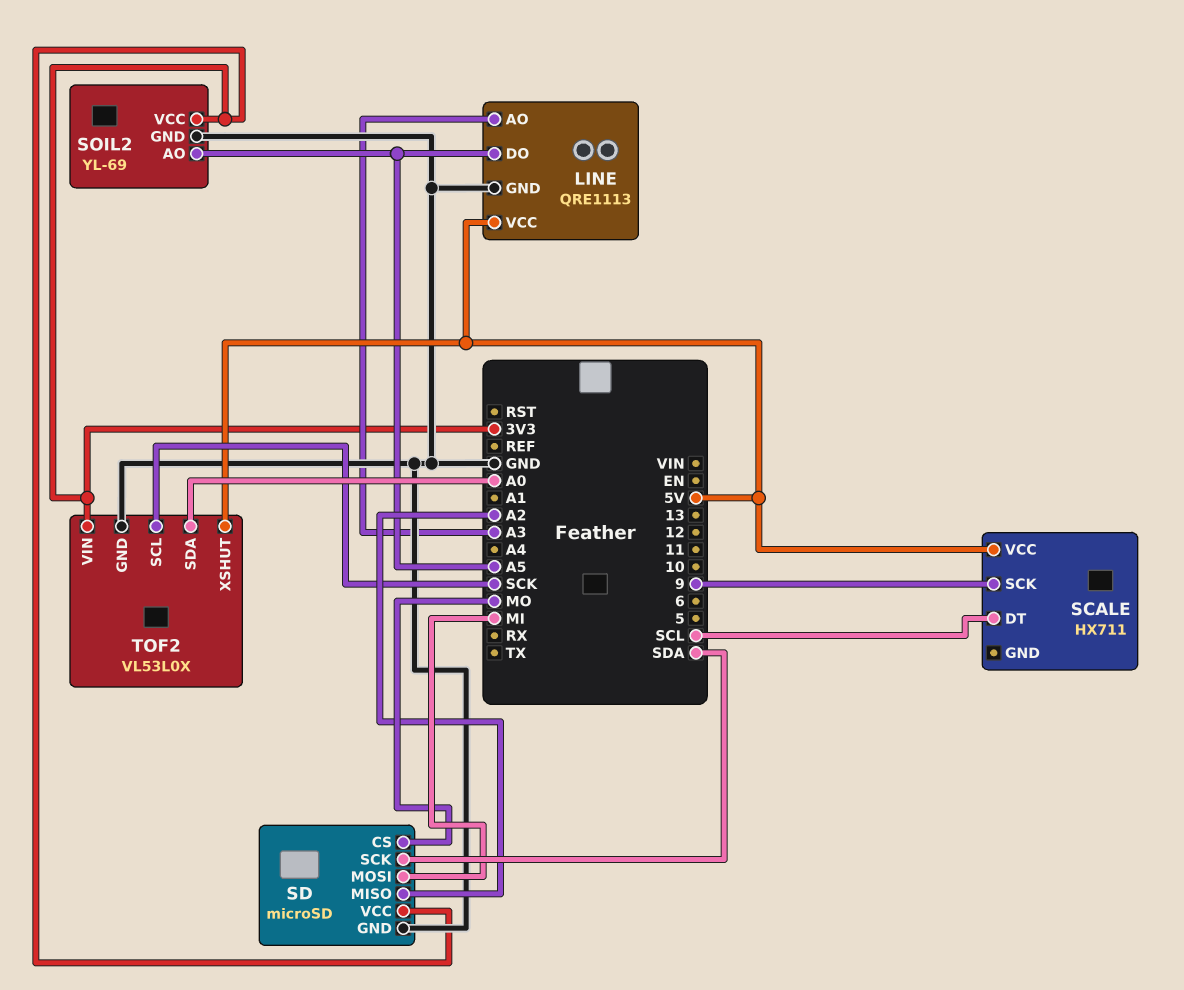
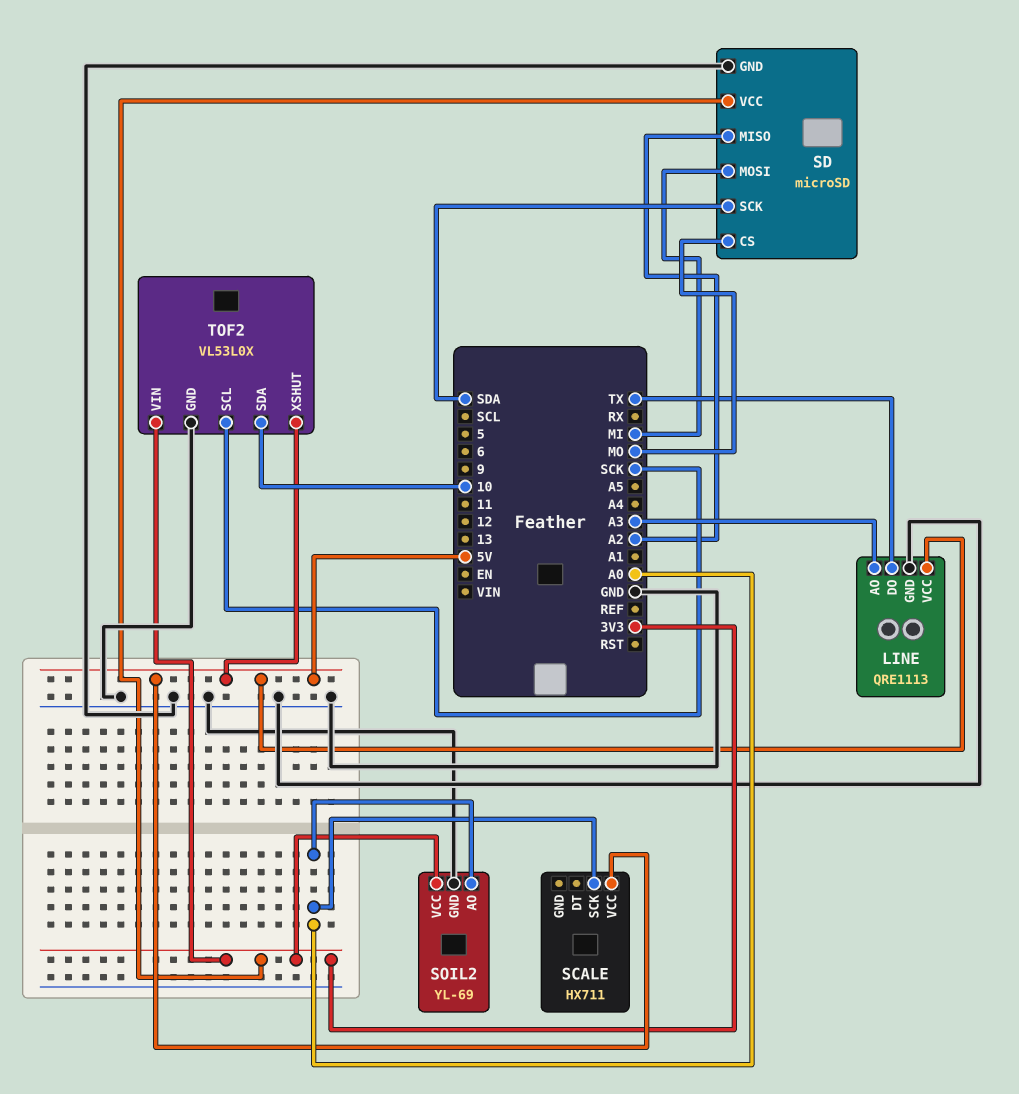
LINE pin DO: A5 -> TX
SCALE pin DT: SCL -> none
SCALE pin SCK: 9 -> A0
SOIL2 pin AO: A5 -> A0
TOF2 pin SDA: A0 -> 10

